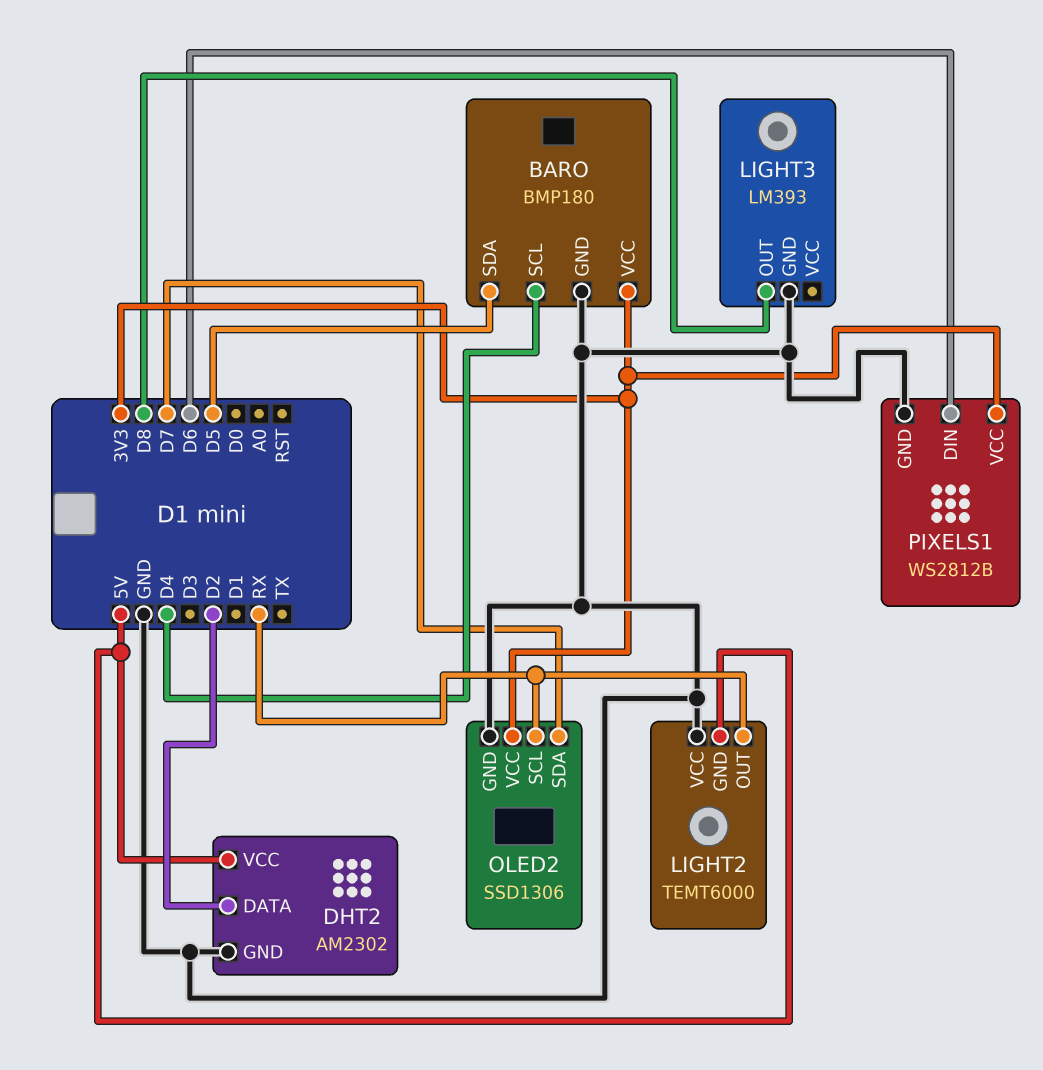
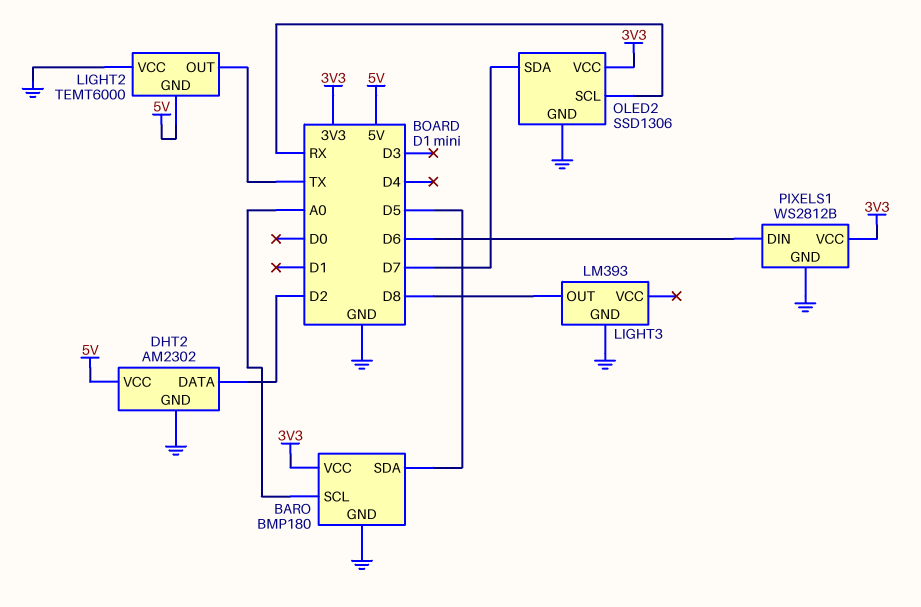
BARO pin SCL: D4 -> A0
LIGHT2 pin OUT: RX -> TX

